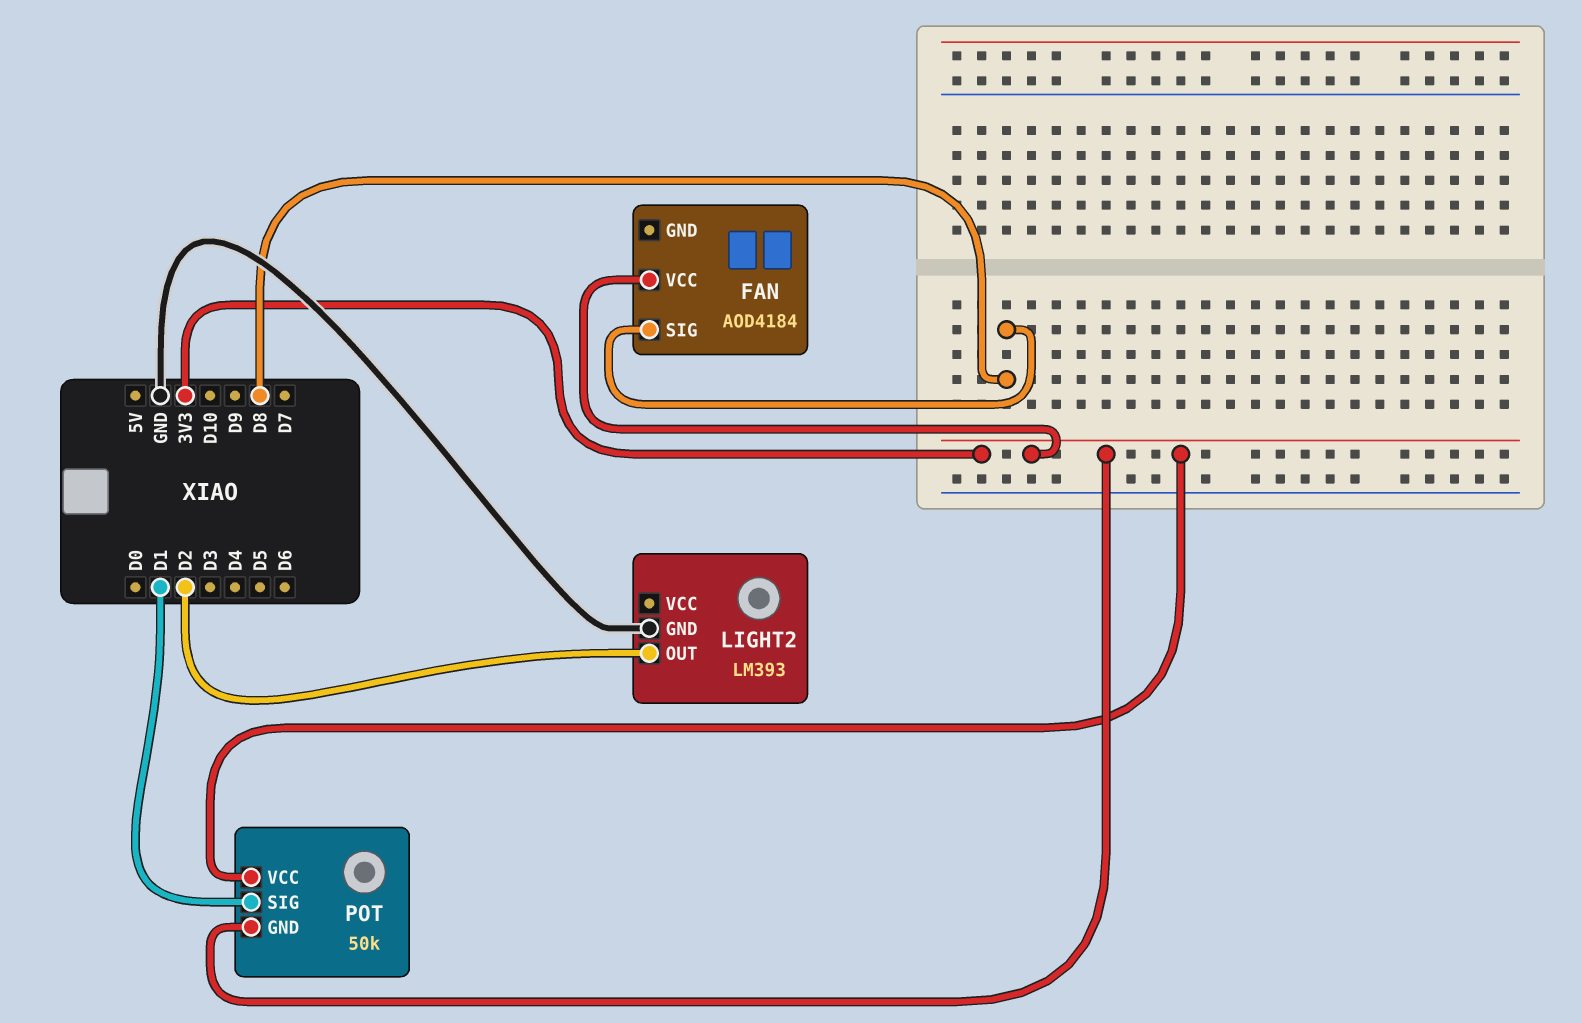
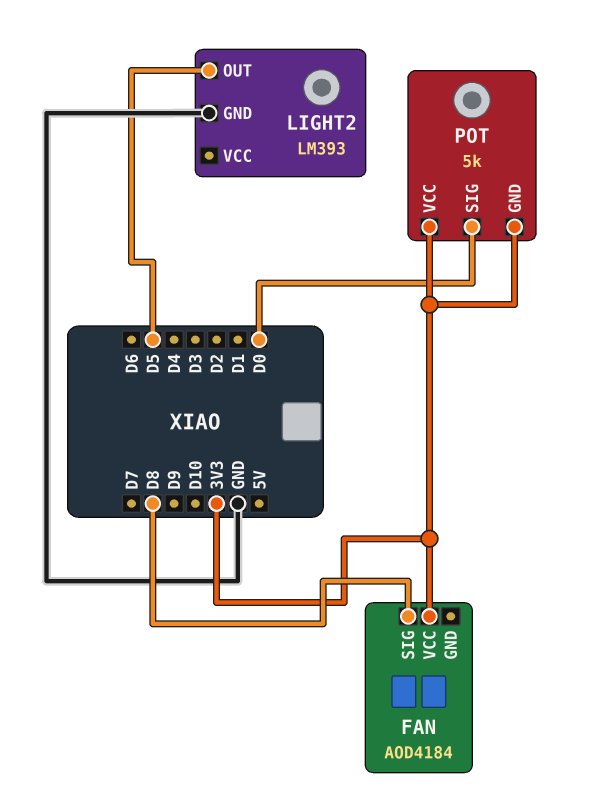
LIGHT2 pin OUT: D2 -> D5
POT: 50k -> 5k
POT pin SIG: D1 -> D0

